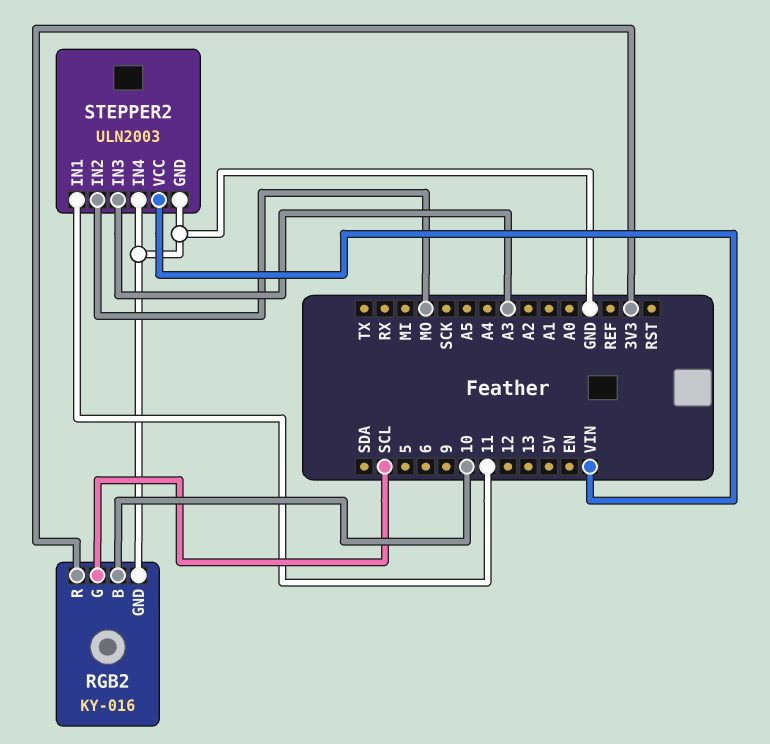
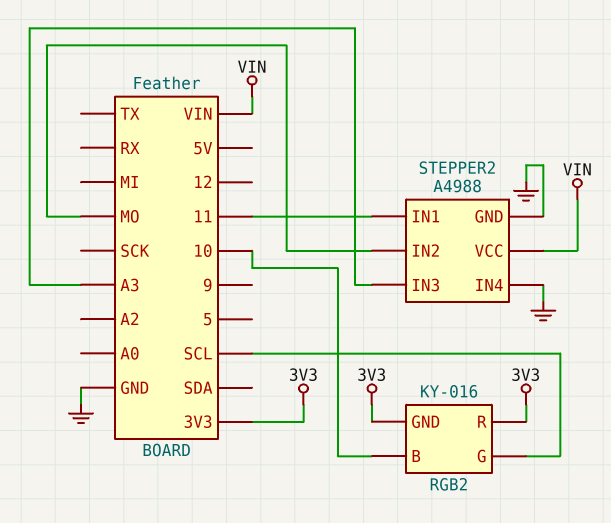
RGB2 pin GND: GND -> 3V3
STEPPER2: ULN2003 -> A4988

